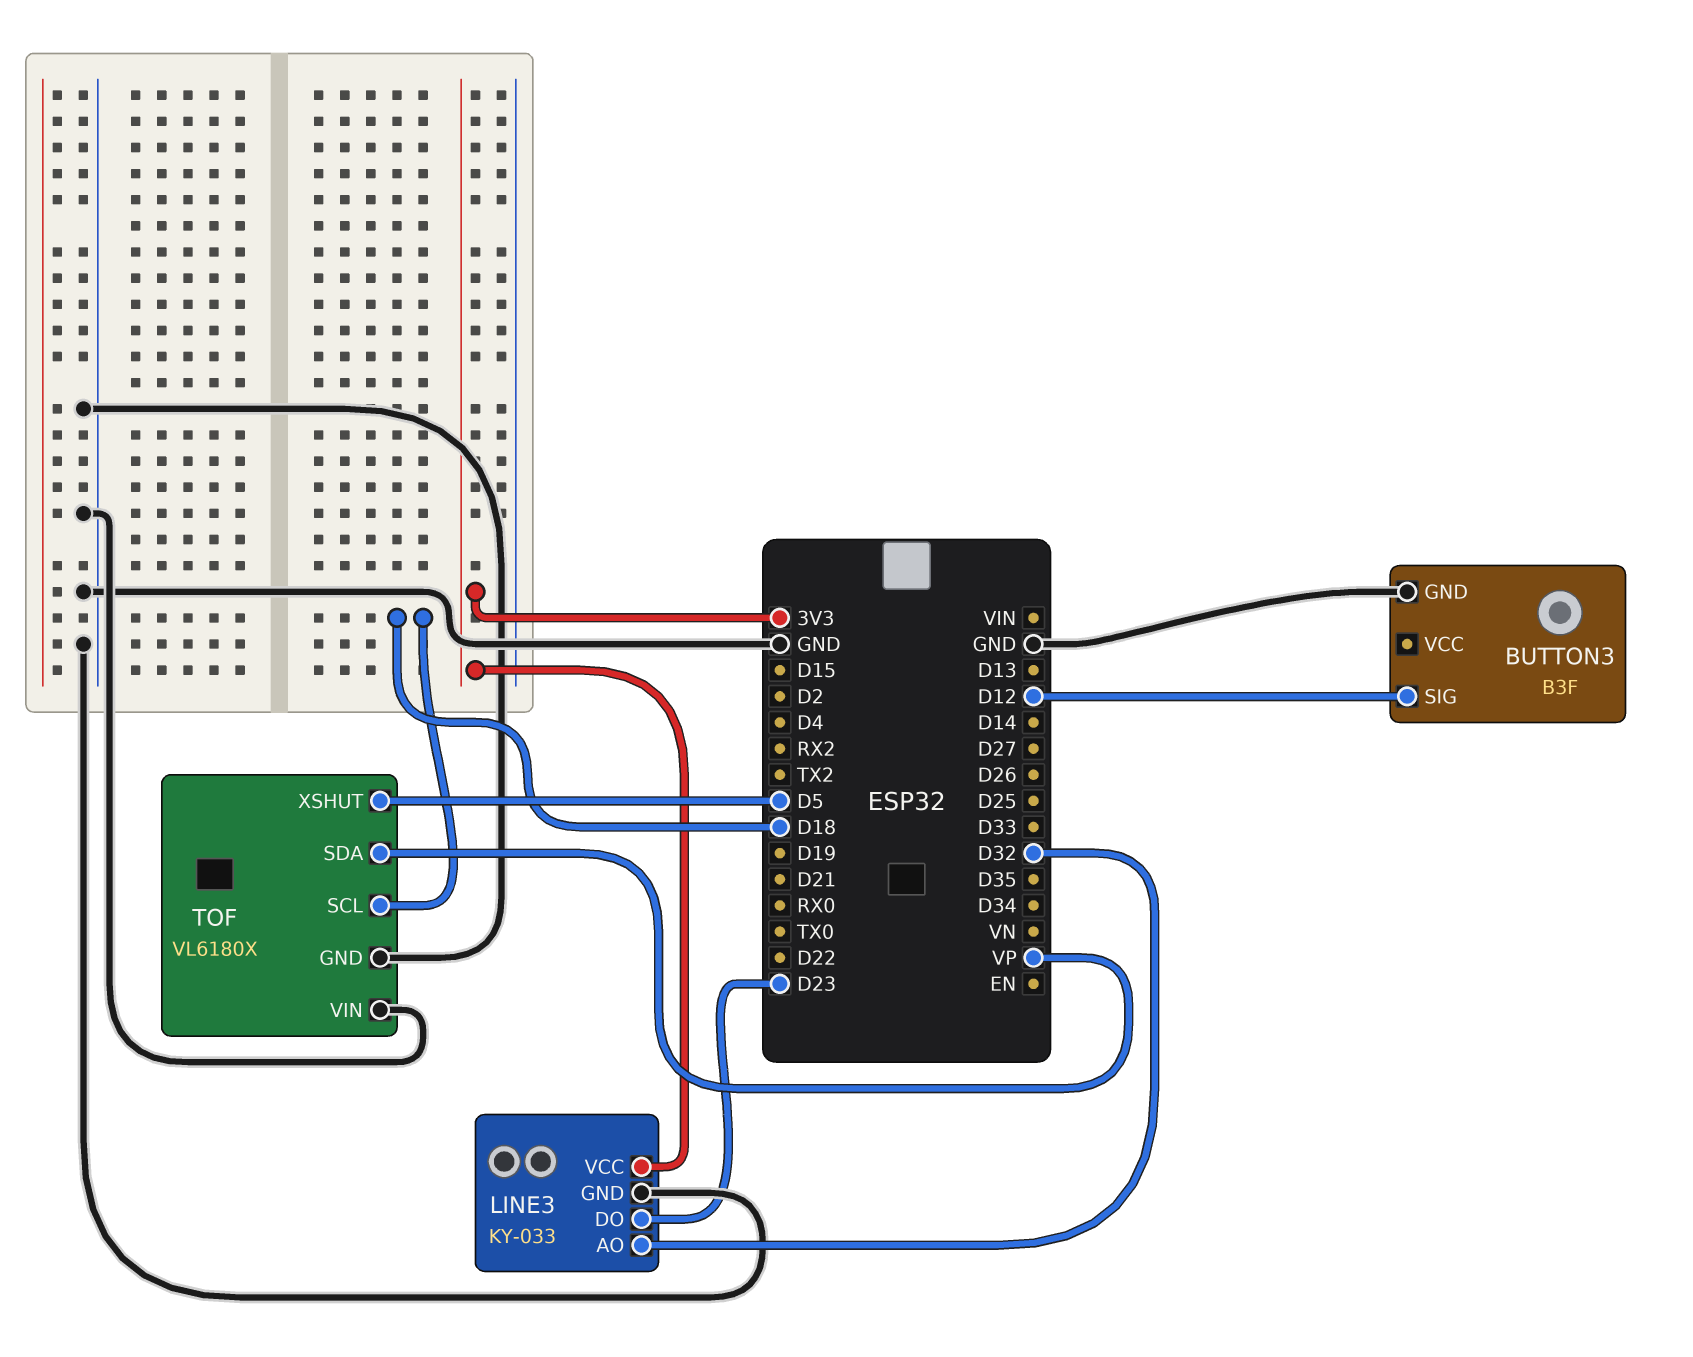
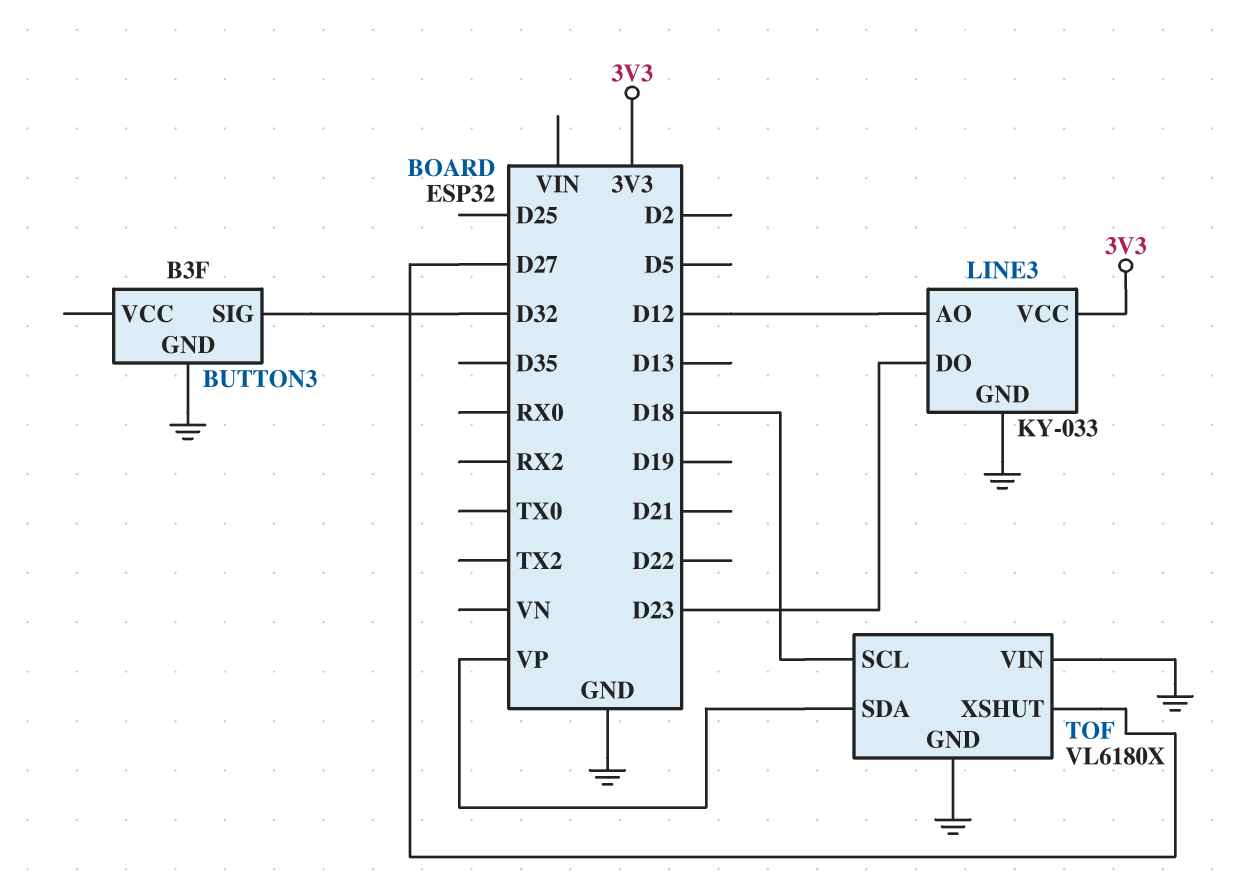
BUTTON3 pin SIG: D12 -> D32
LINE3 pin AO: D32 -> D12
TOF pin XSHUT: D5 -> D27

